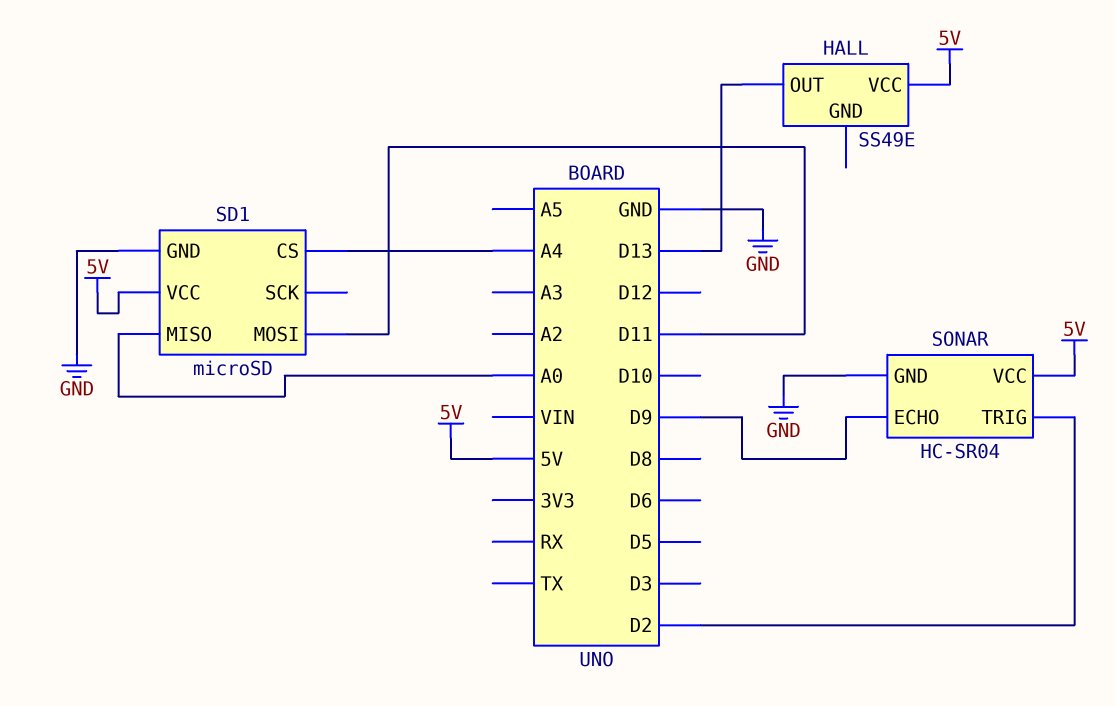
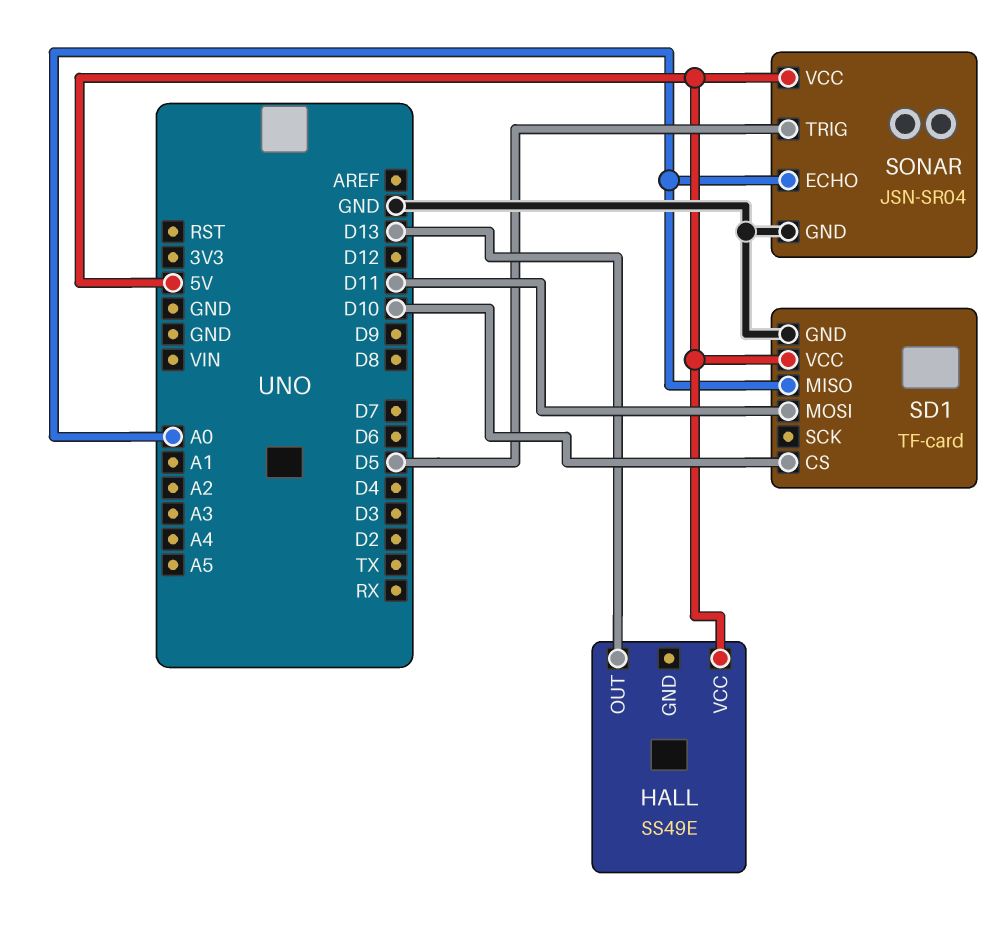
SD1: microSD -> TF-card
SD1 pin CS: A4 -> D10
SONAR: HC-SR04 -> JSN-SR04
SONAR pin ECHO: D9 -> A0
SONAR pin TRIG: D2 -> D5

